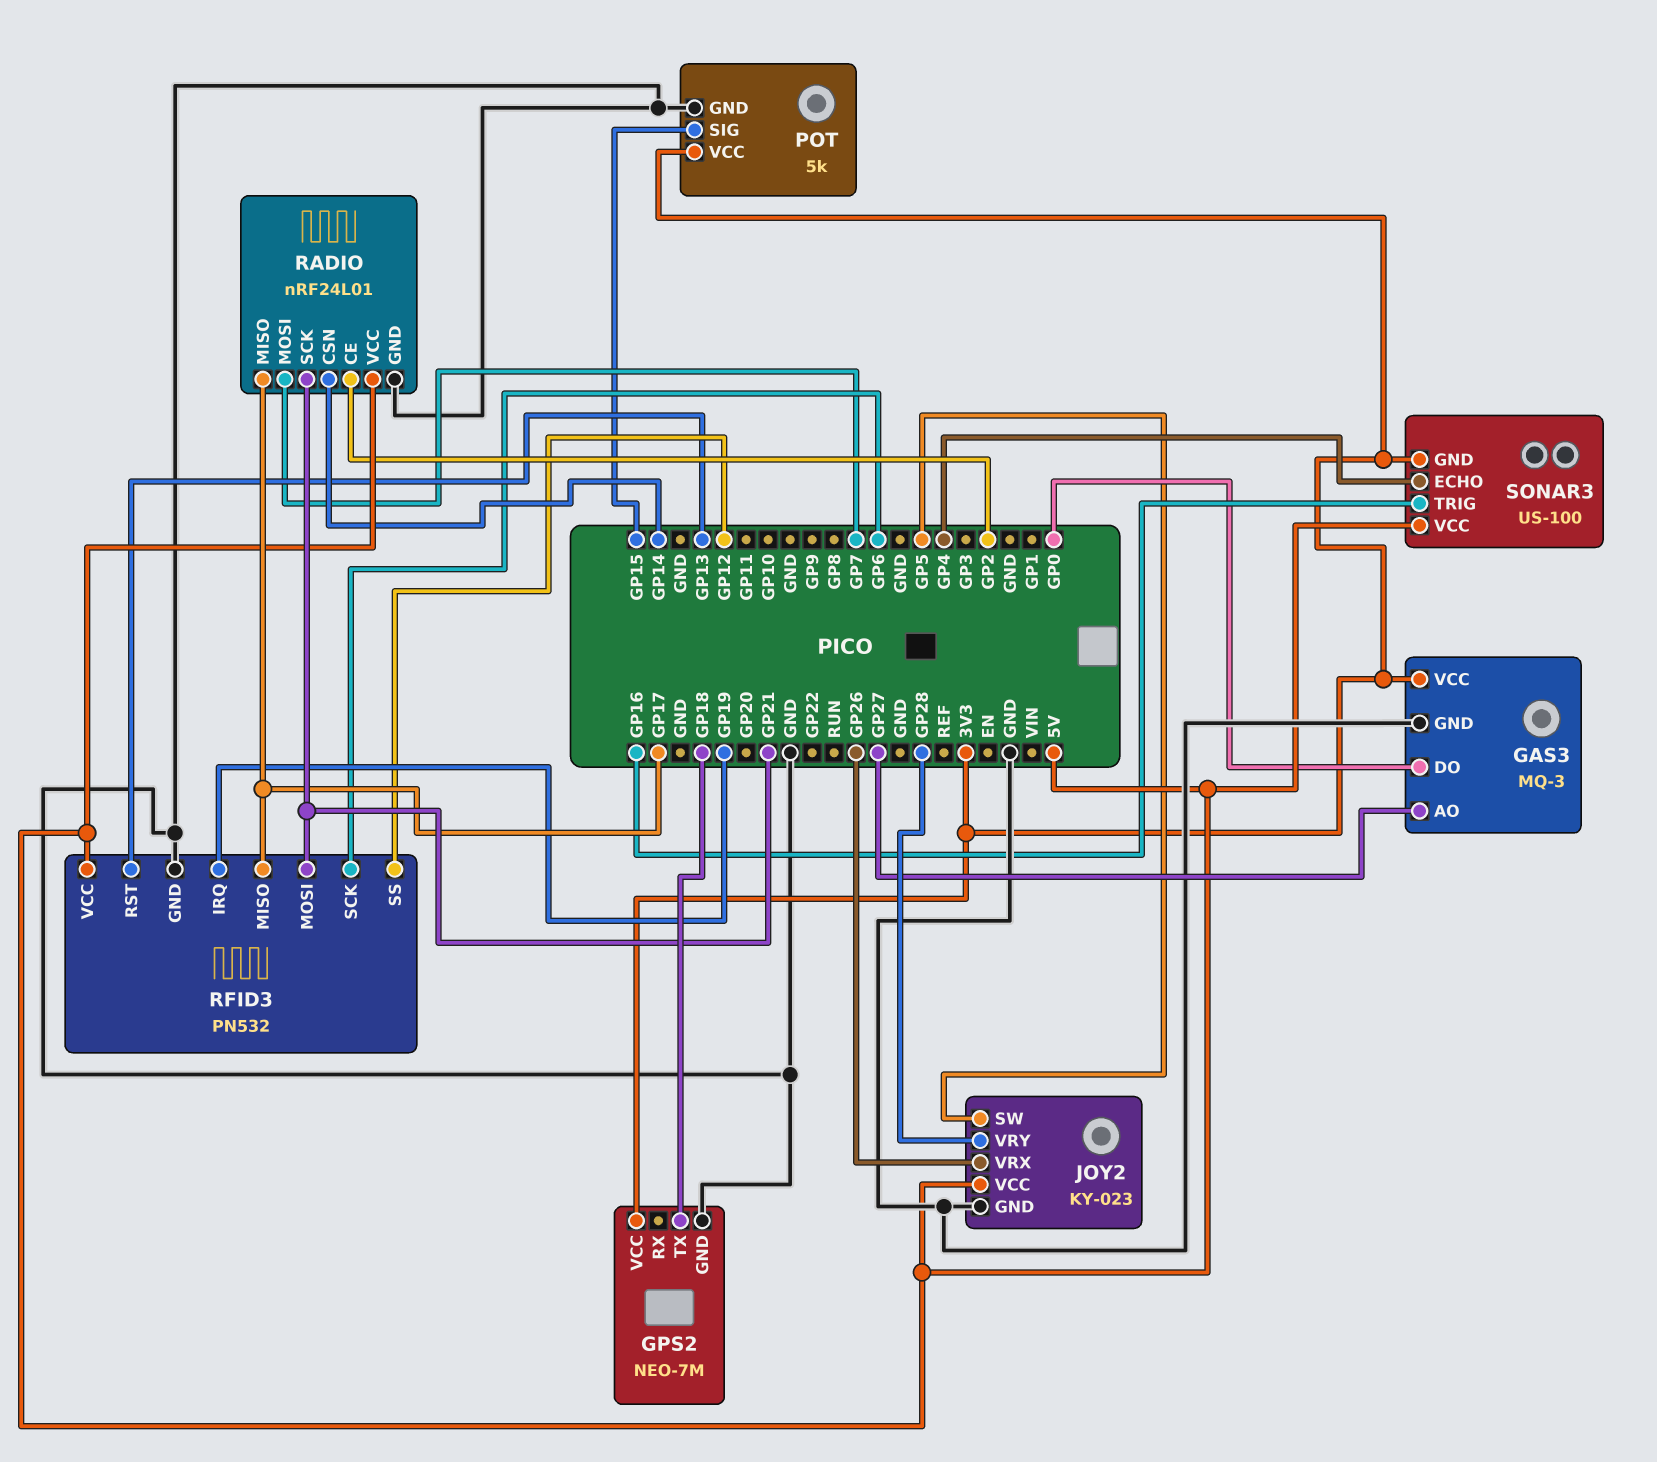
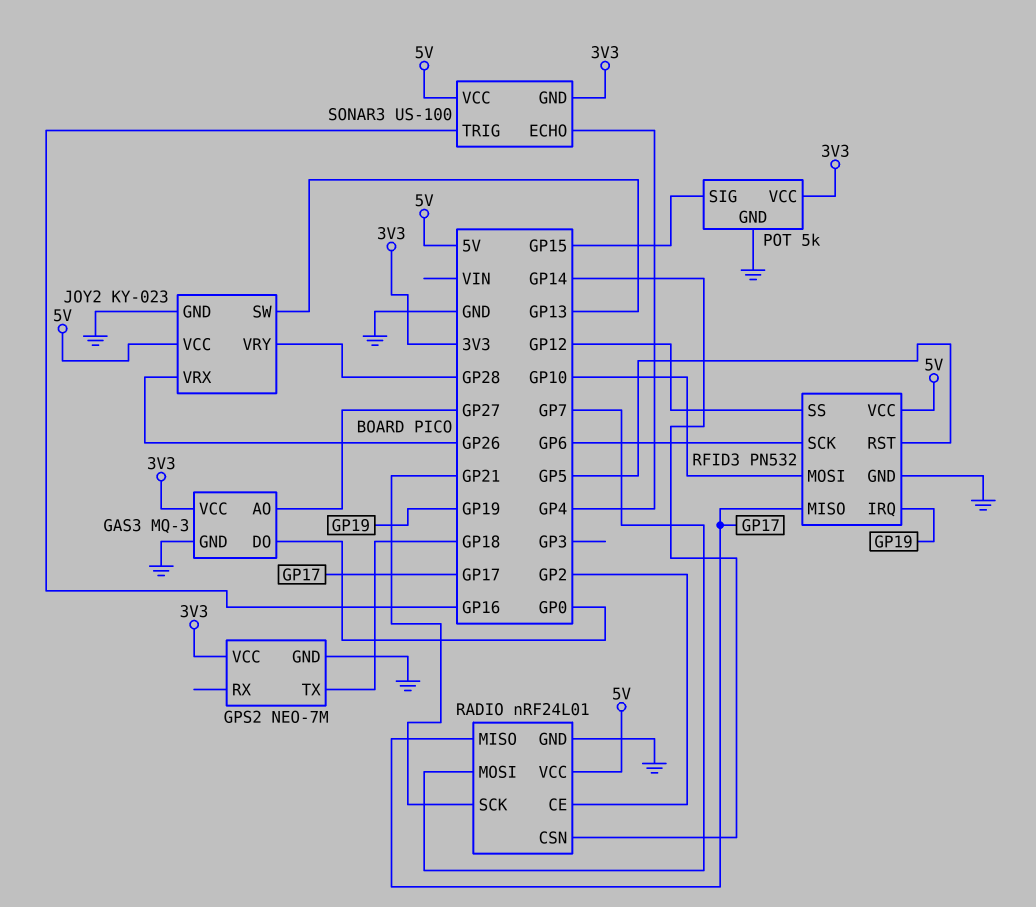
JOY2 pin SW: GP5 -> GP13
RFID3 pin MOSI: GP21 -> GP10
RFID3 pin RST: GP13 -> GP5

